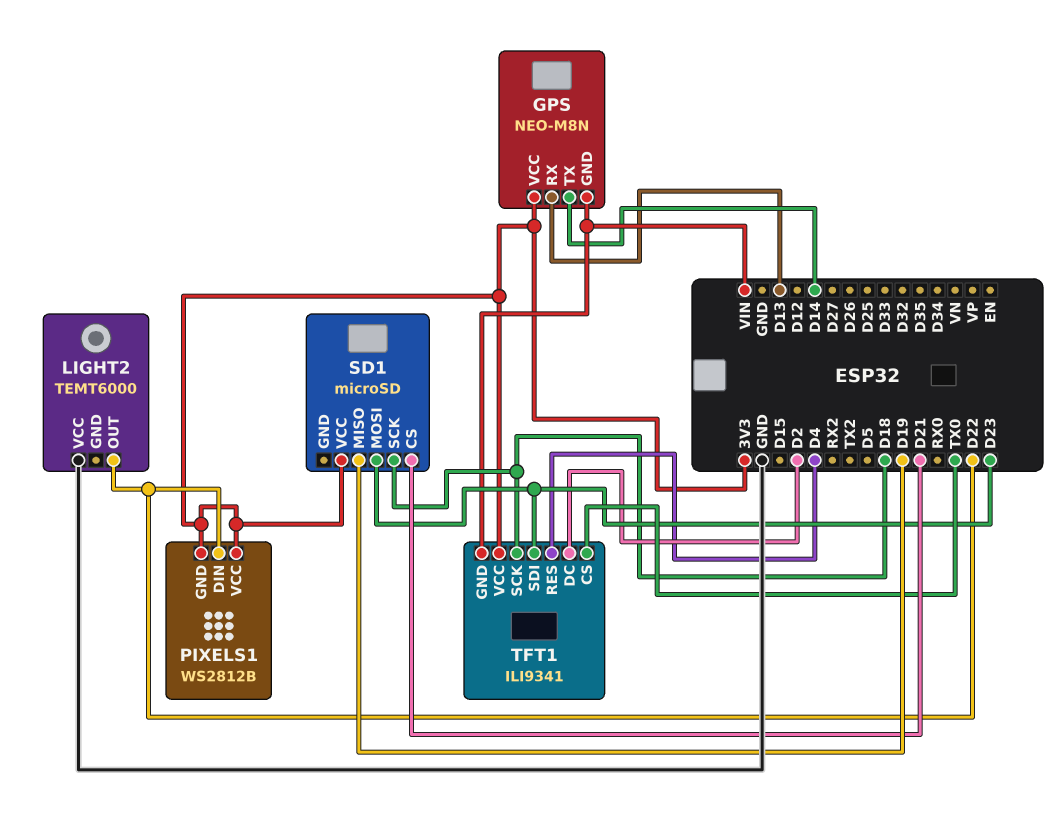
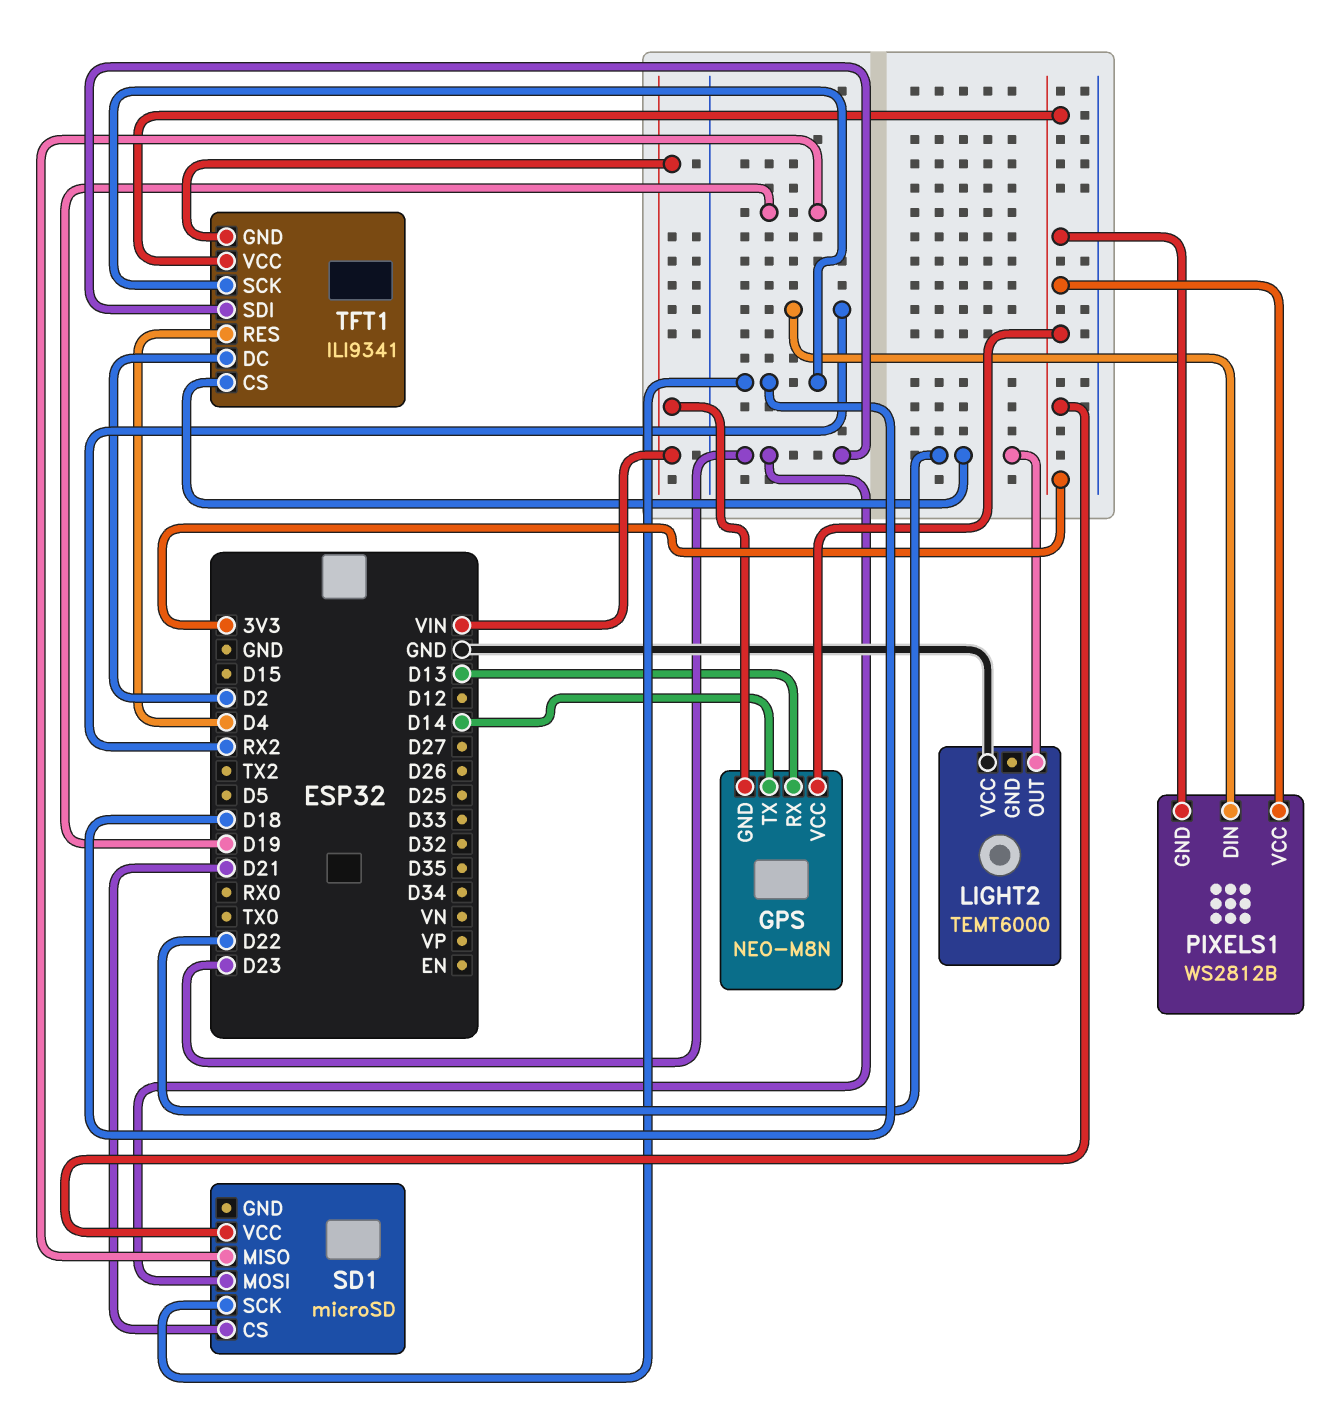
PIXELS1 pin DIN: D22 -> RX2
TFT1 pin CS: TX0 -> D22

